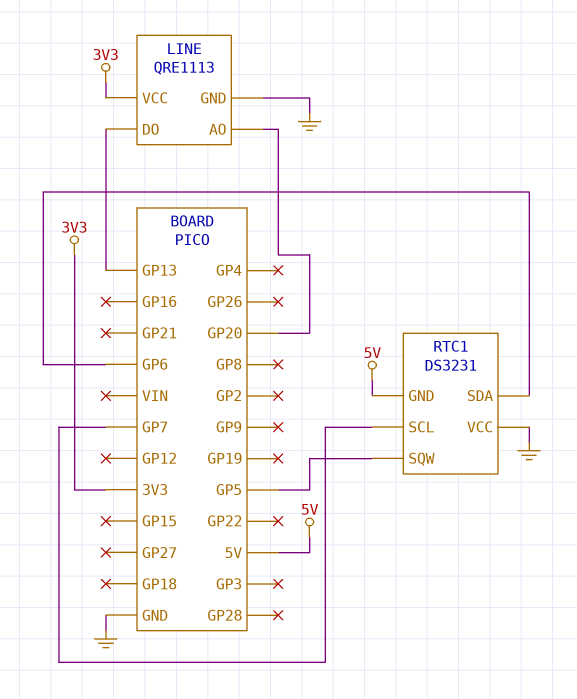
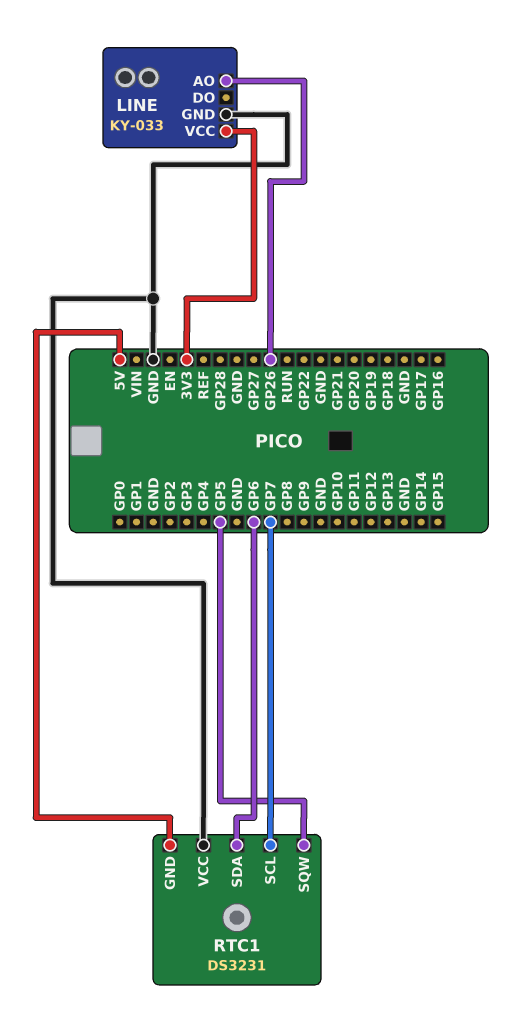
LINE: QRE1113 -> KY-033
LINE pin AO: GP20 -> GP26
LINE pin DO: GP13 -> none

